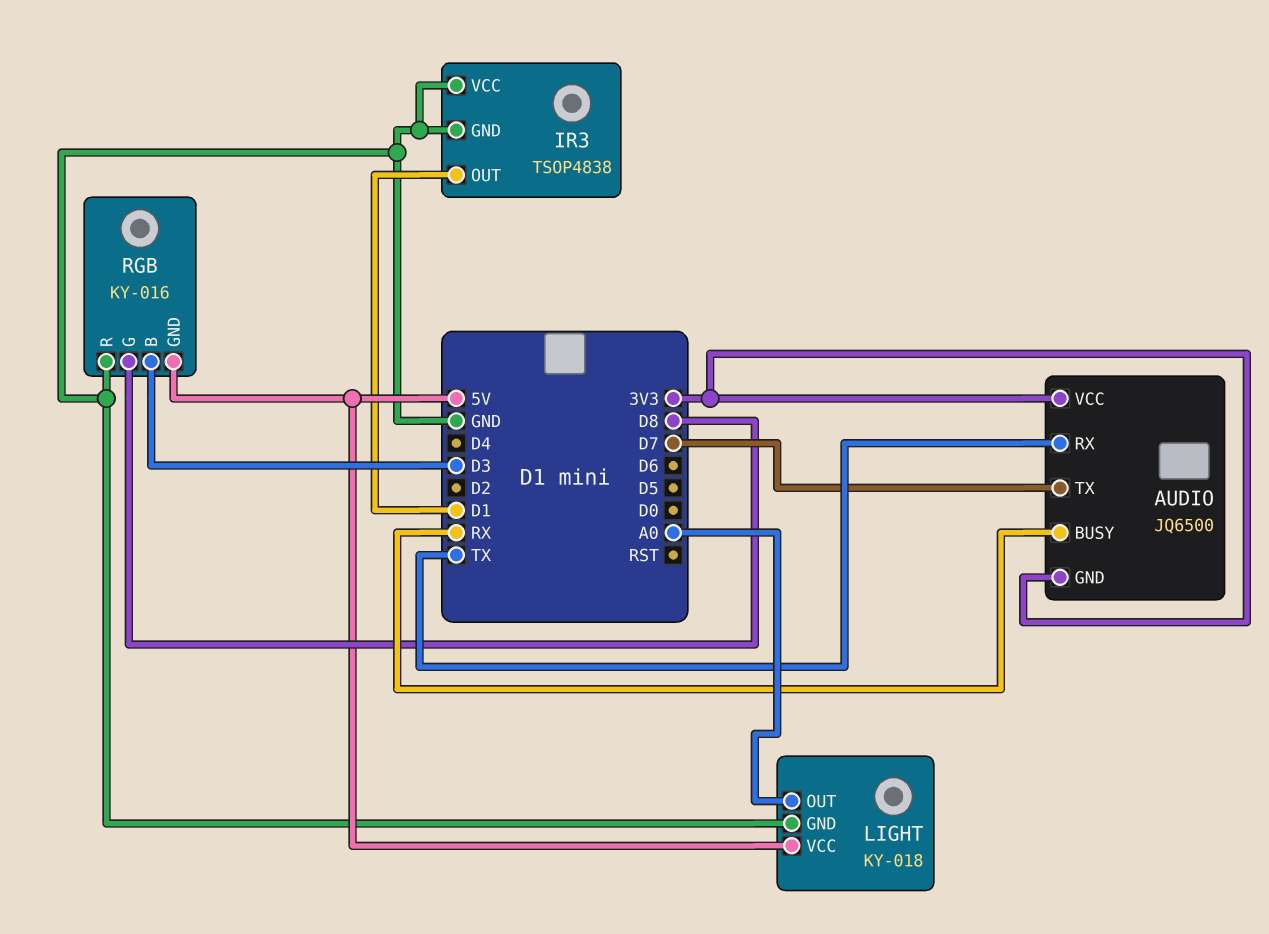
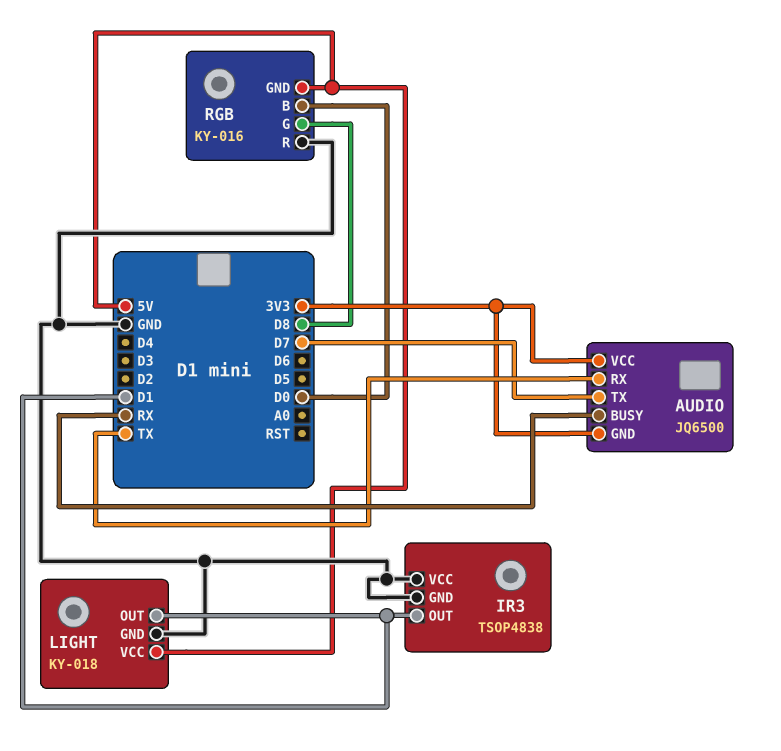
LIGHT pin OUT: A0 -> D1
RGB pin B: D3 -> D0

